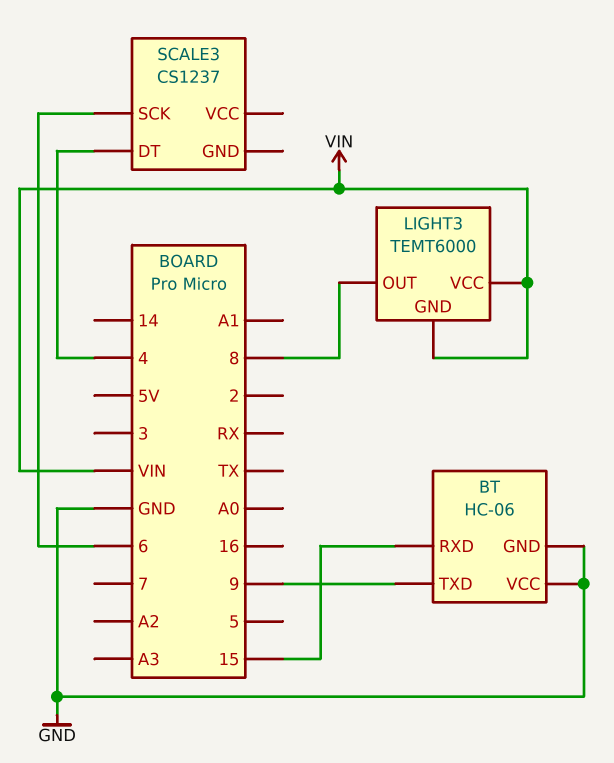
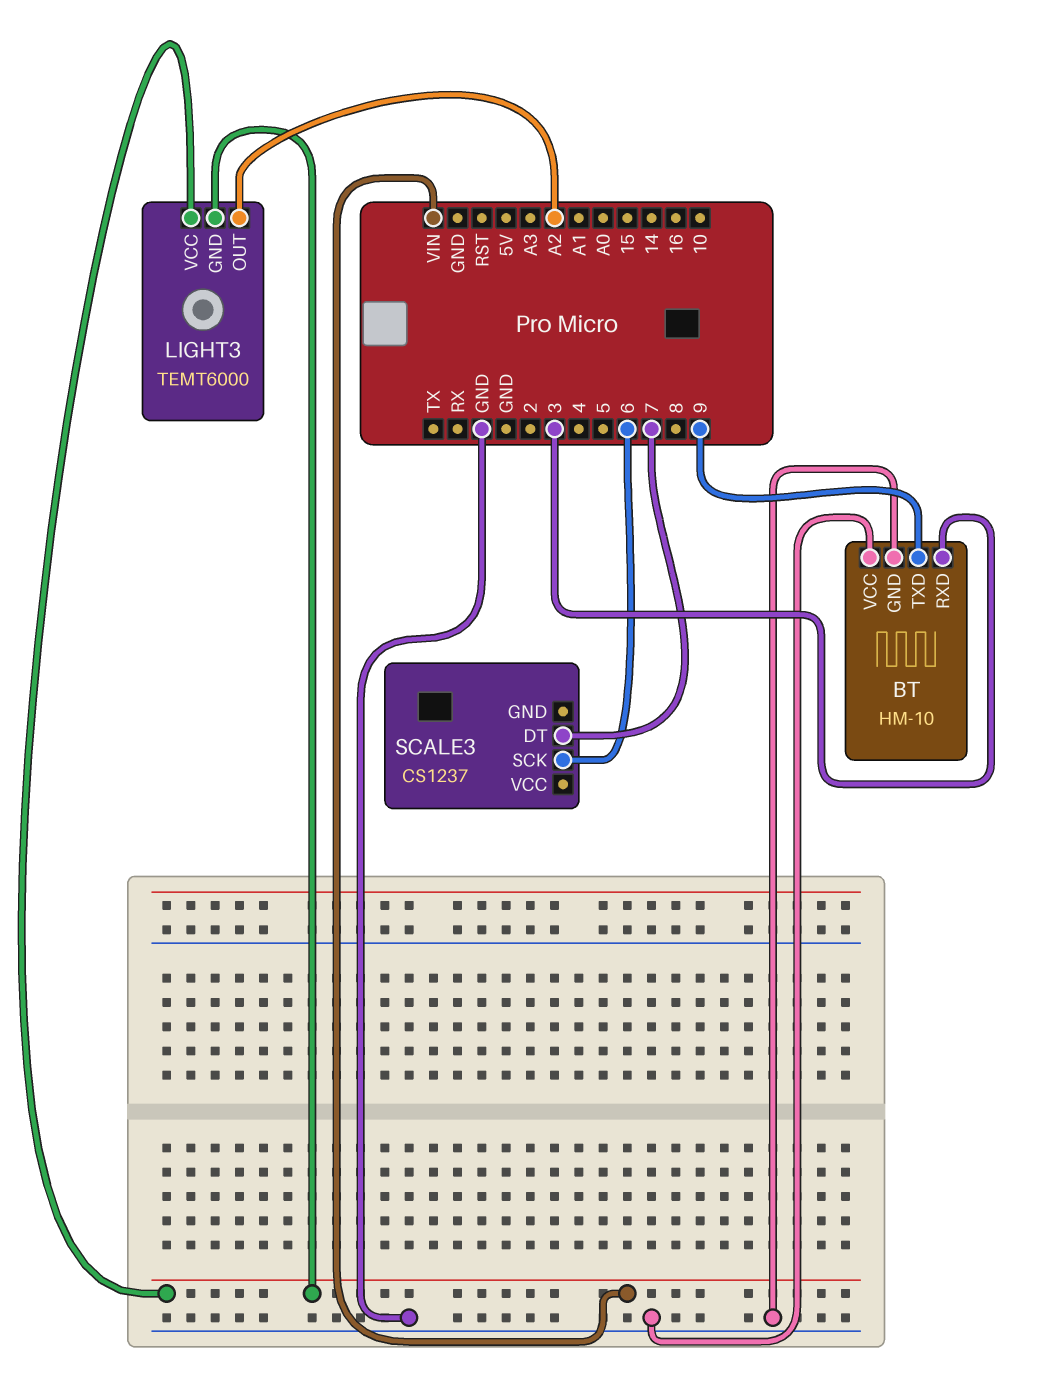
BT: HC-06 -> HM-10
BT pin RXD: 15 -> 3
LIGHT3 pin OUT: 8 -> A2
SCALE3 pin DT: 4 -> 7

